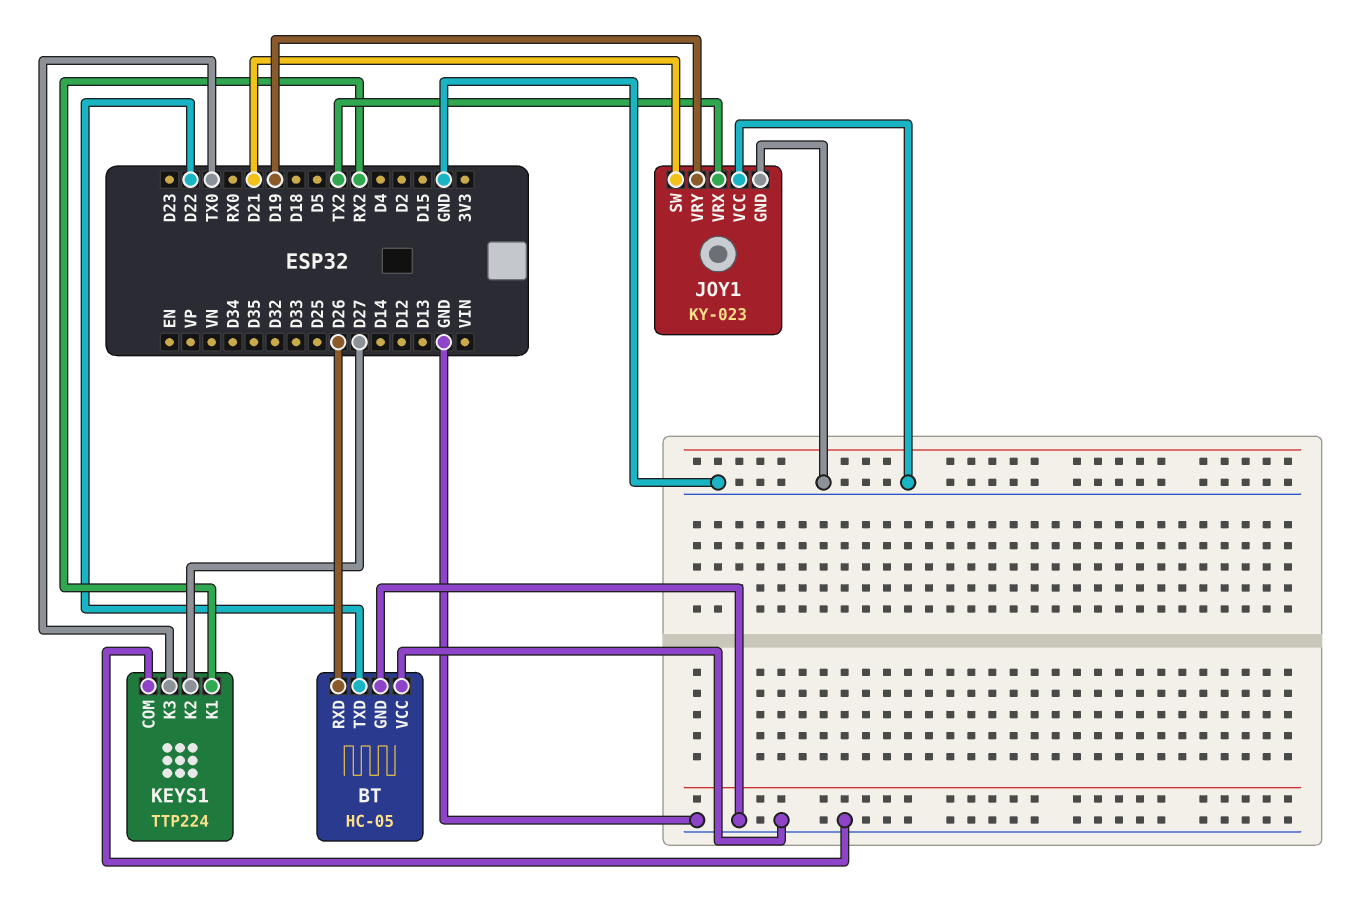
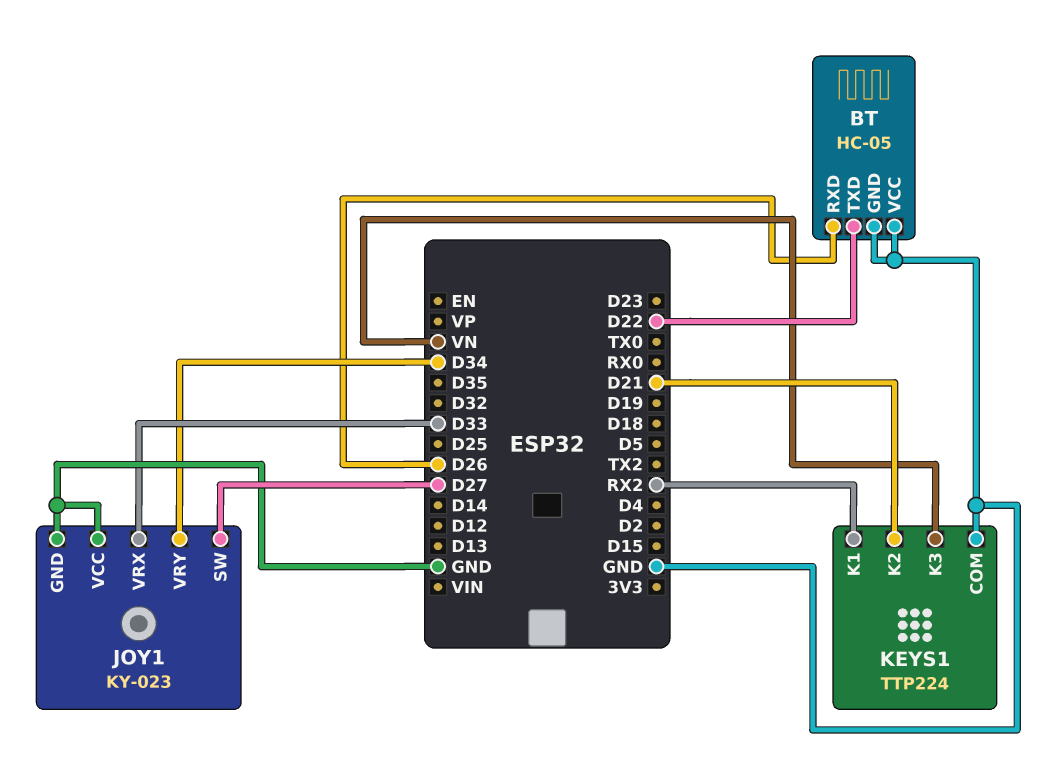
JOY1 pin SW: D21 -> D27
JOY1 pin VRX: TX2 -> D33
JOY1 pin VRY: D19 -> D34
KEYS1 pin K2: D27 -> D21
KEYS1 pin K3: TX0 -> VN

